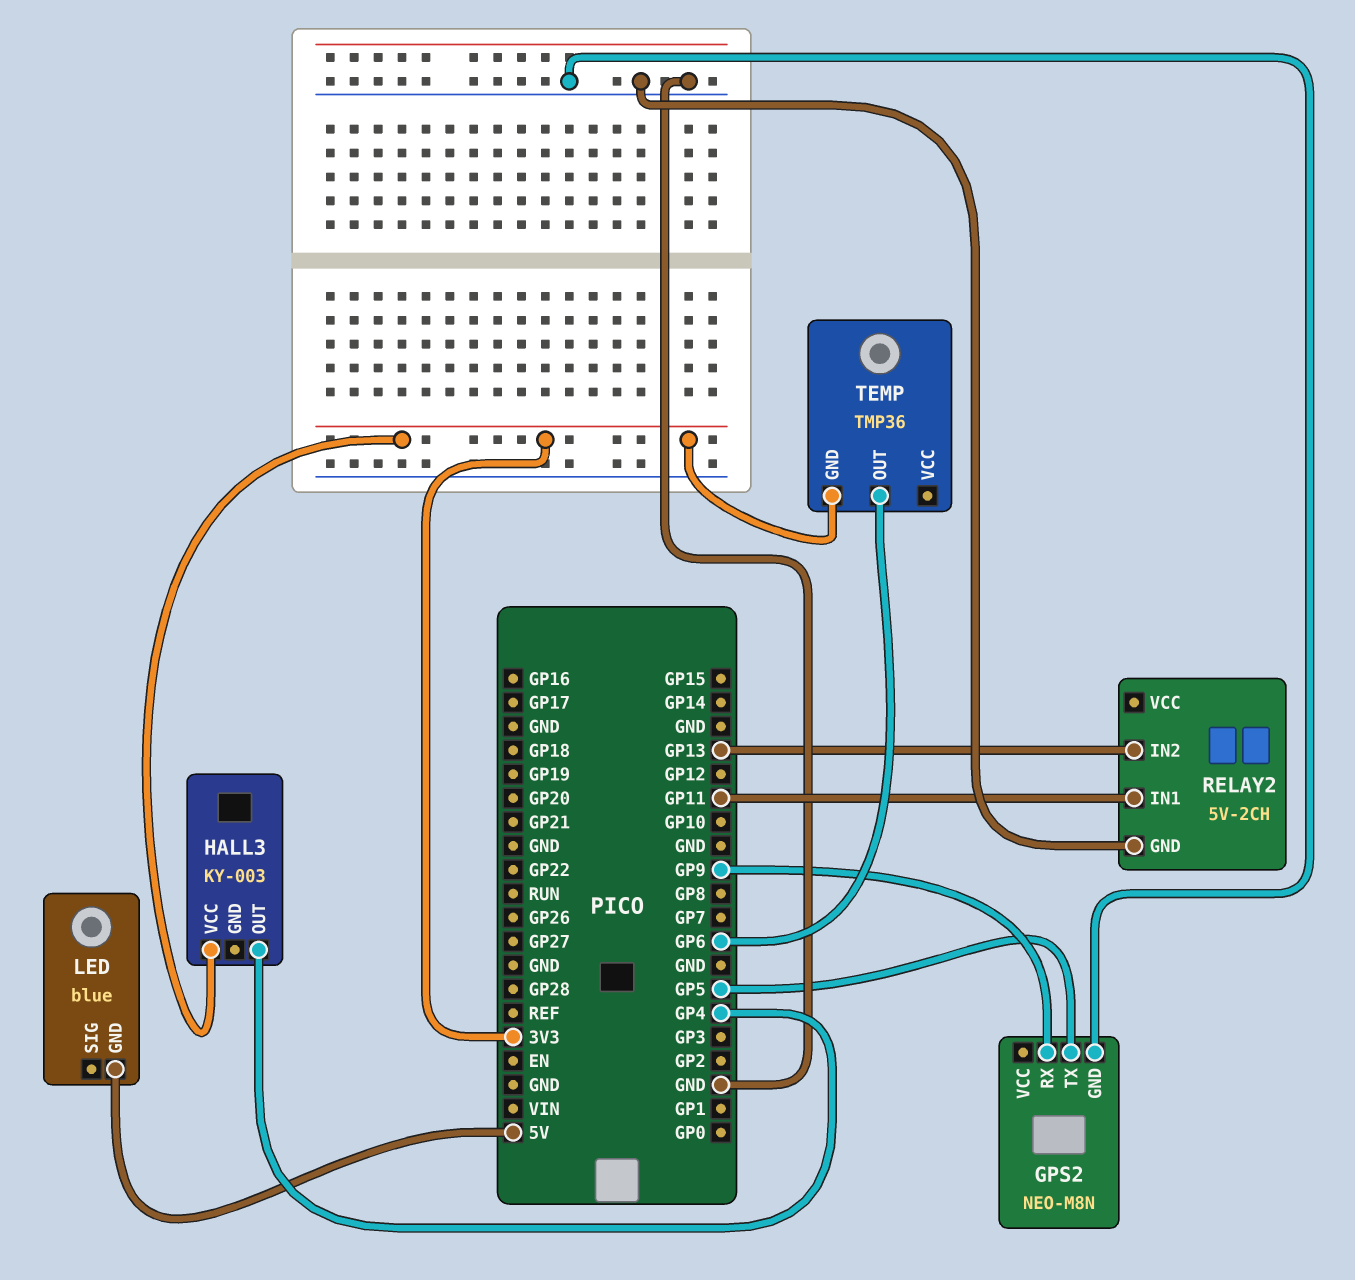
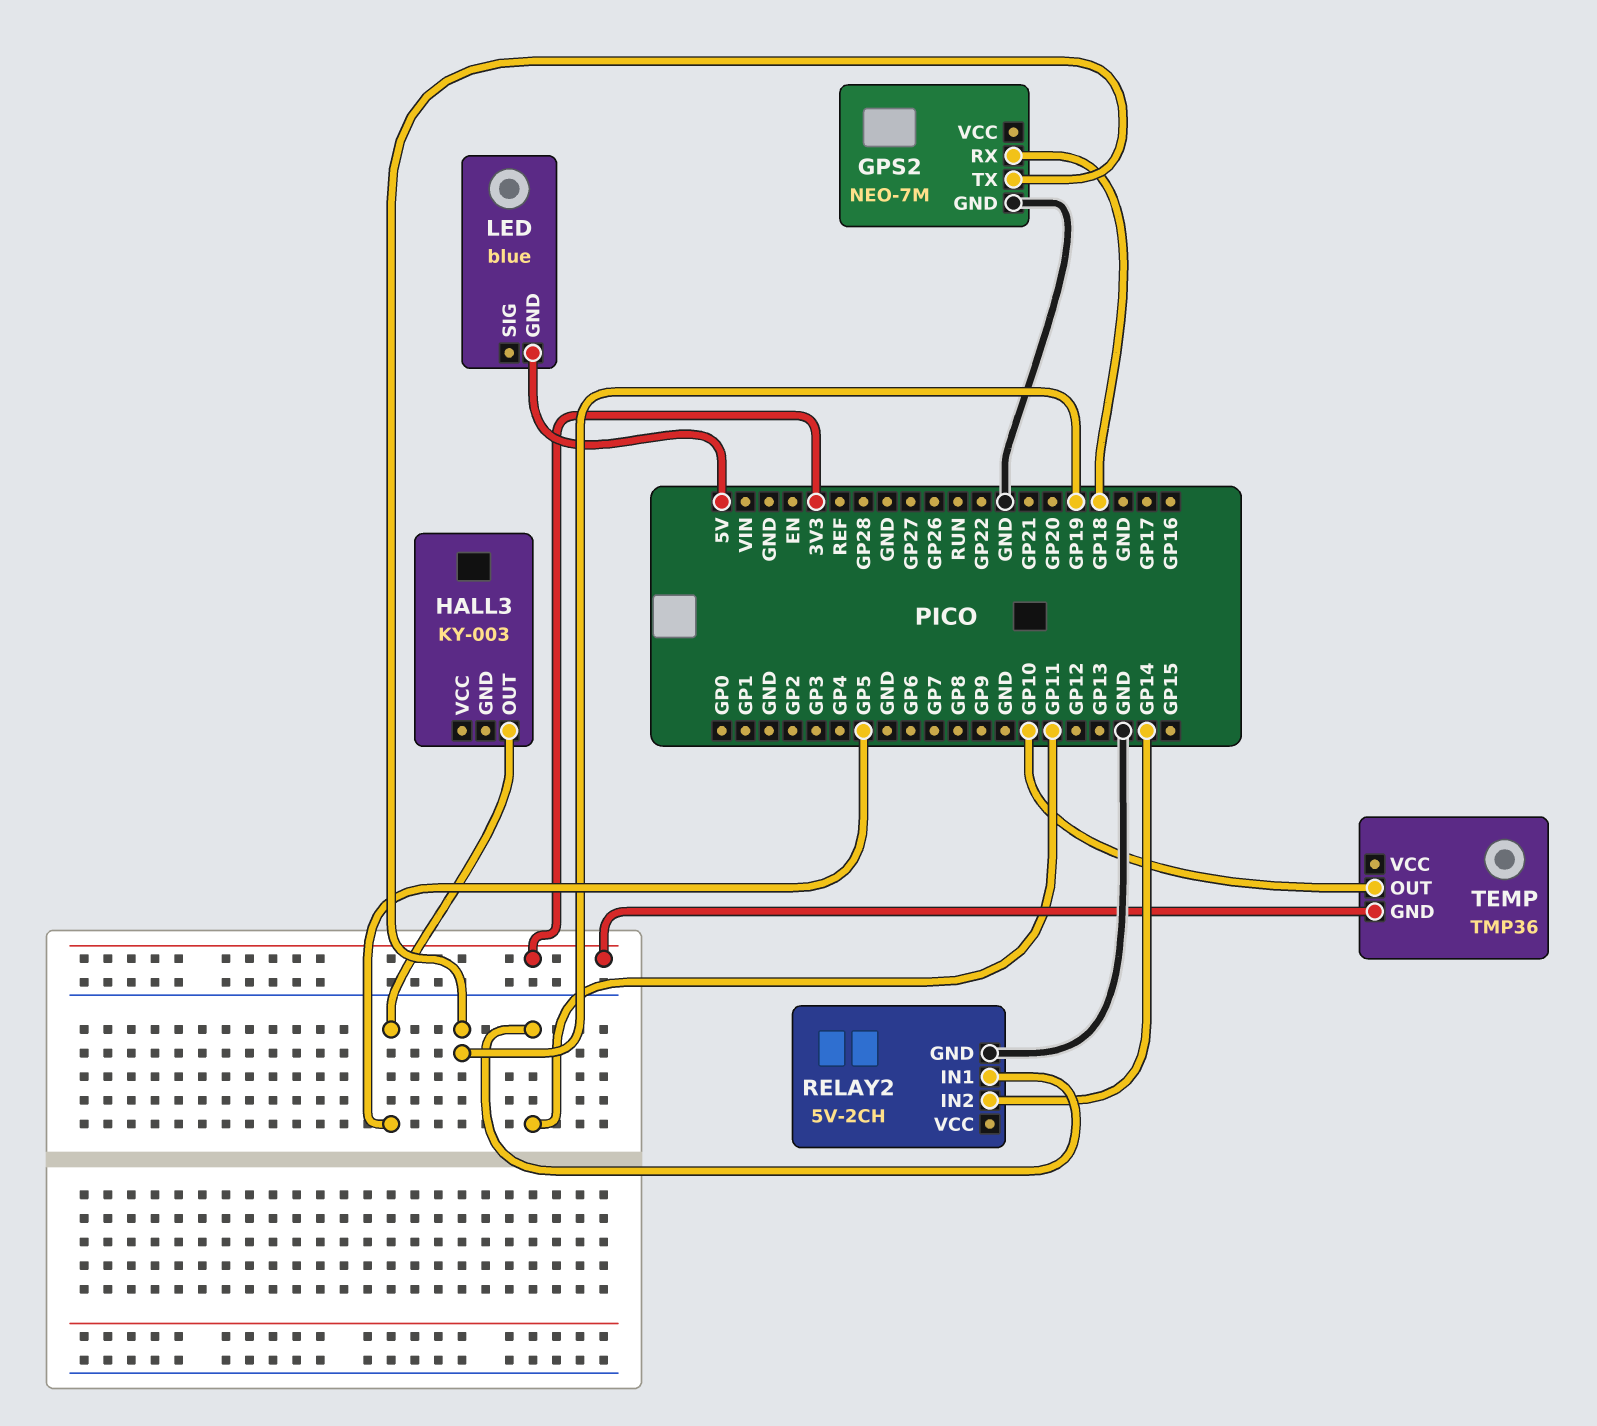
GPS2: NEO-M8N -> NEO-7M
GPS2 pin RX: GP9 -> GP18
GPS2 pin TX: GP5 -> GP19
HALL3 pin OUT: GP4 -> GP5
HALL3 pin VCC: 3V3 -> none
RELAY2 pin IN2: GP13 -> GP14
TEMP pin OUT: GP6 -> GP10

